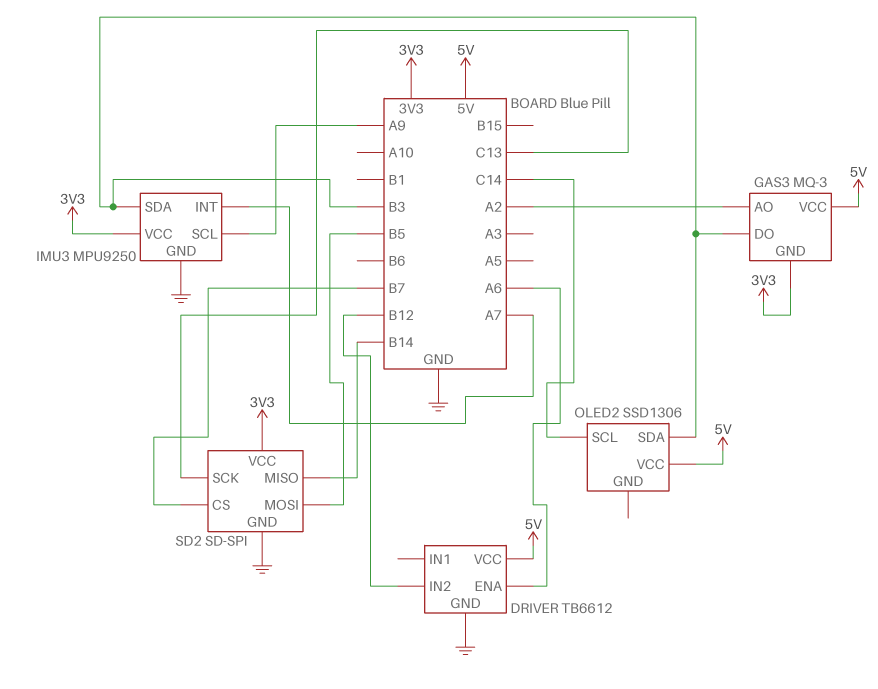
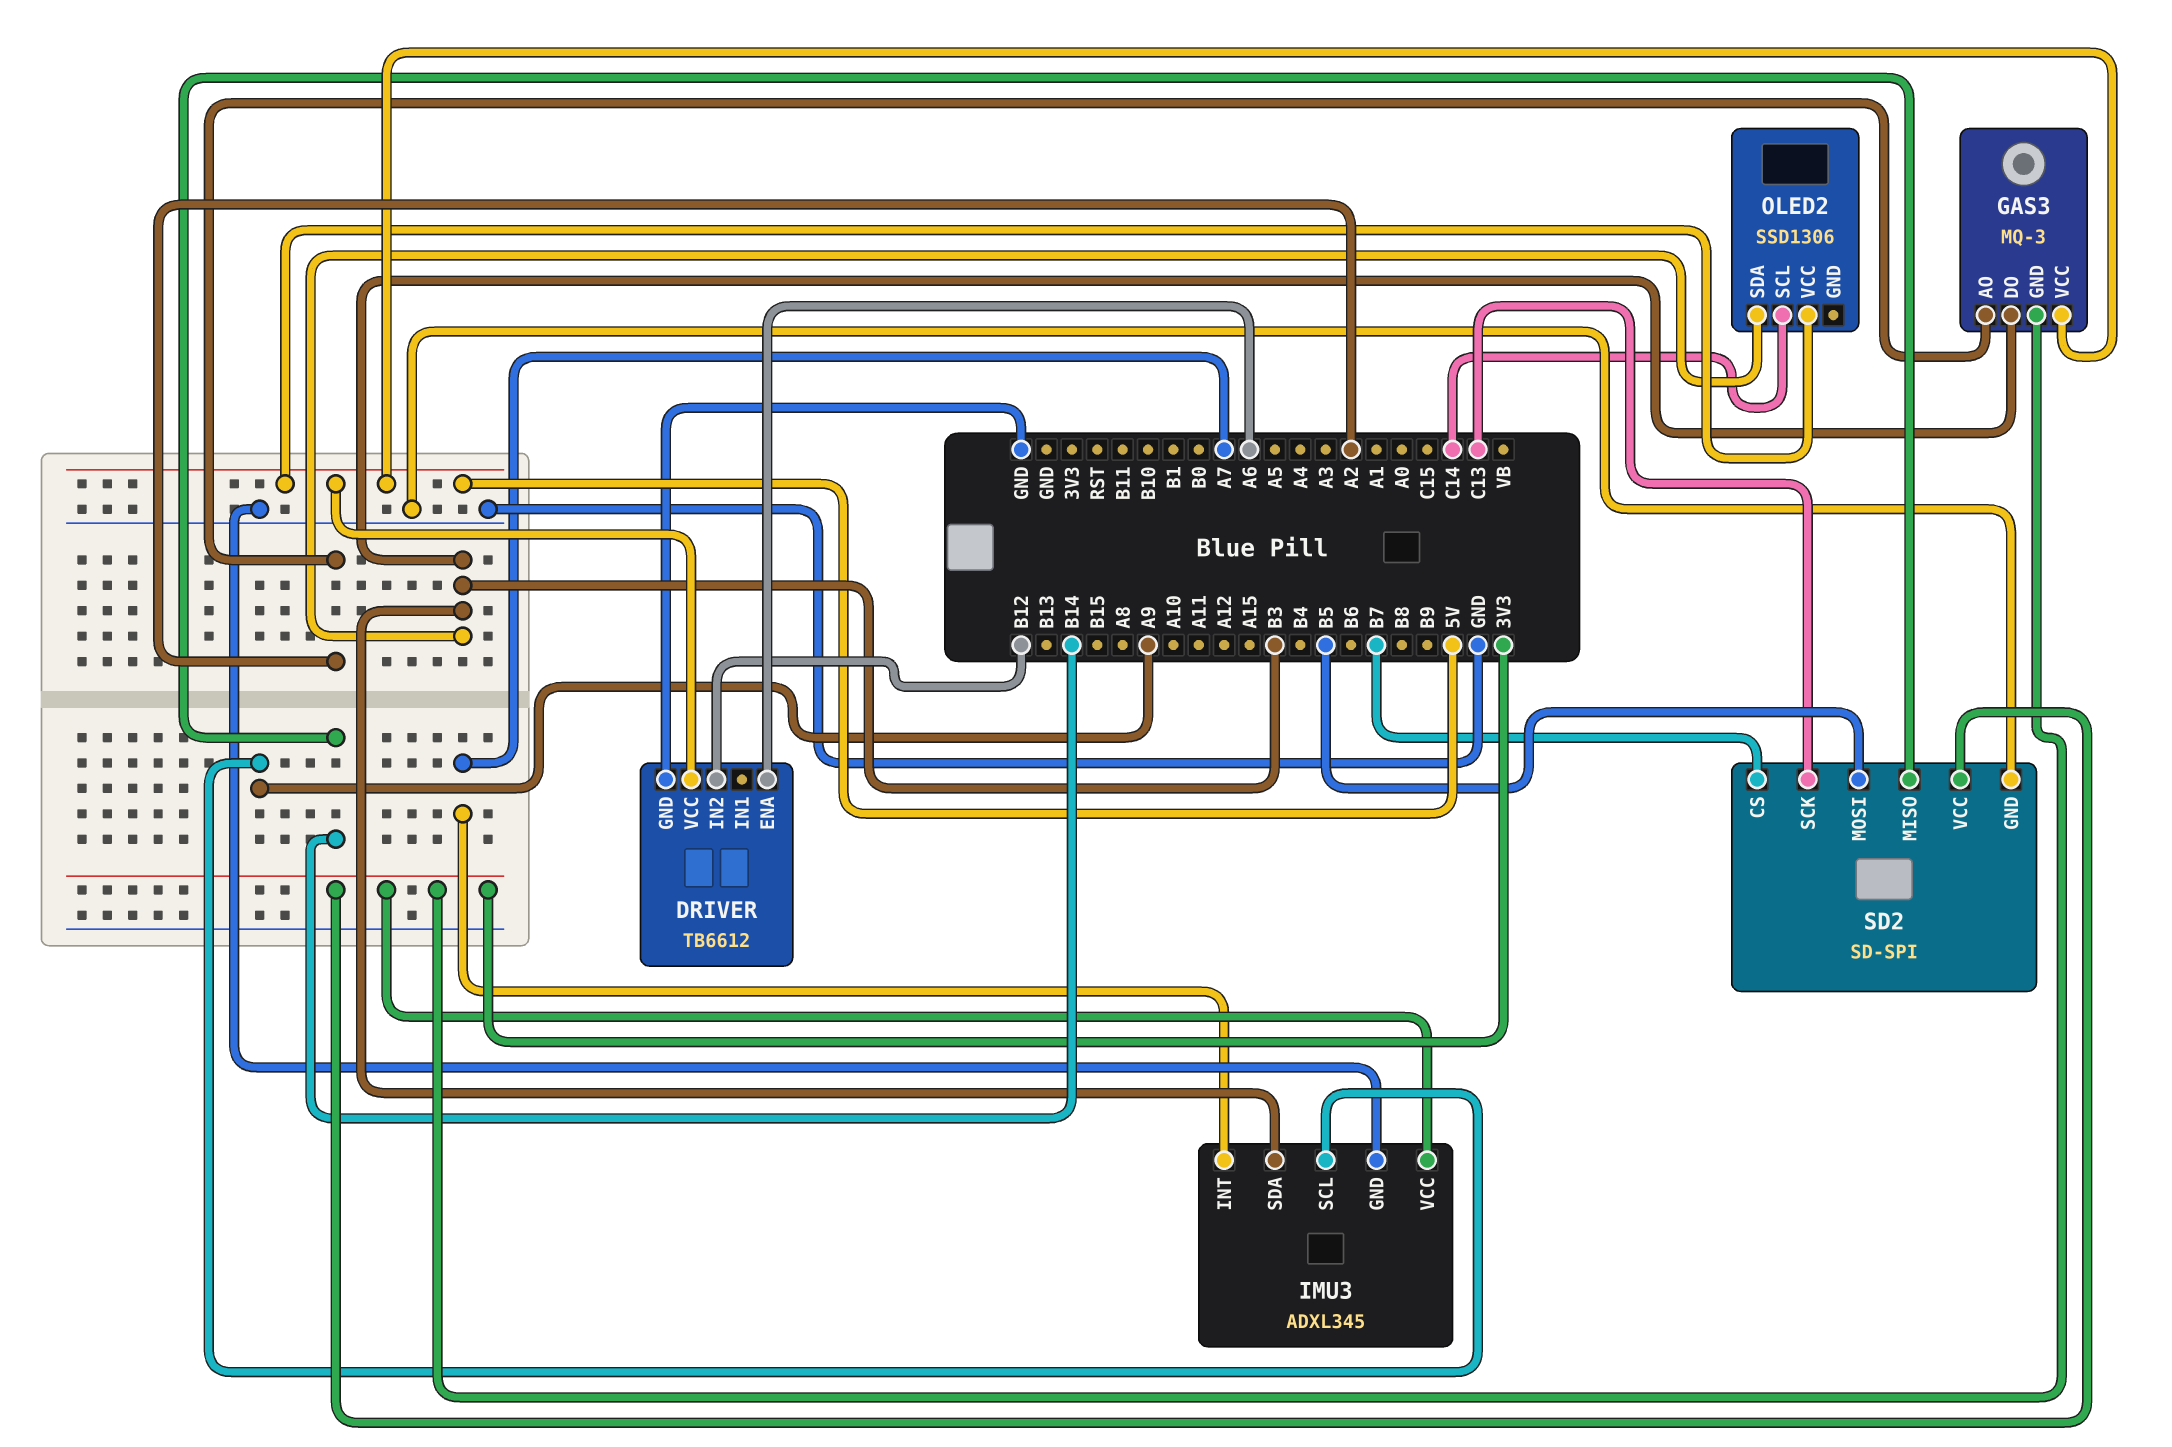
IMU3: MPU9250 -> ADXL345

